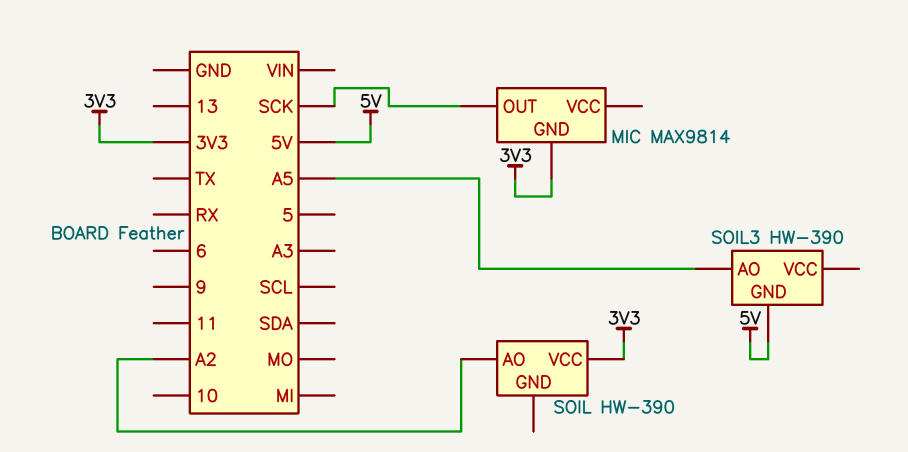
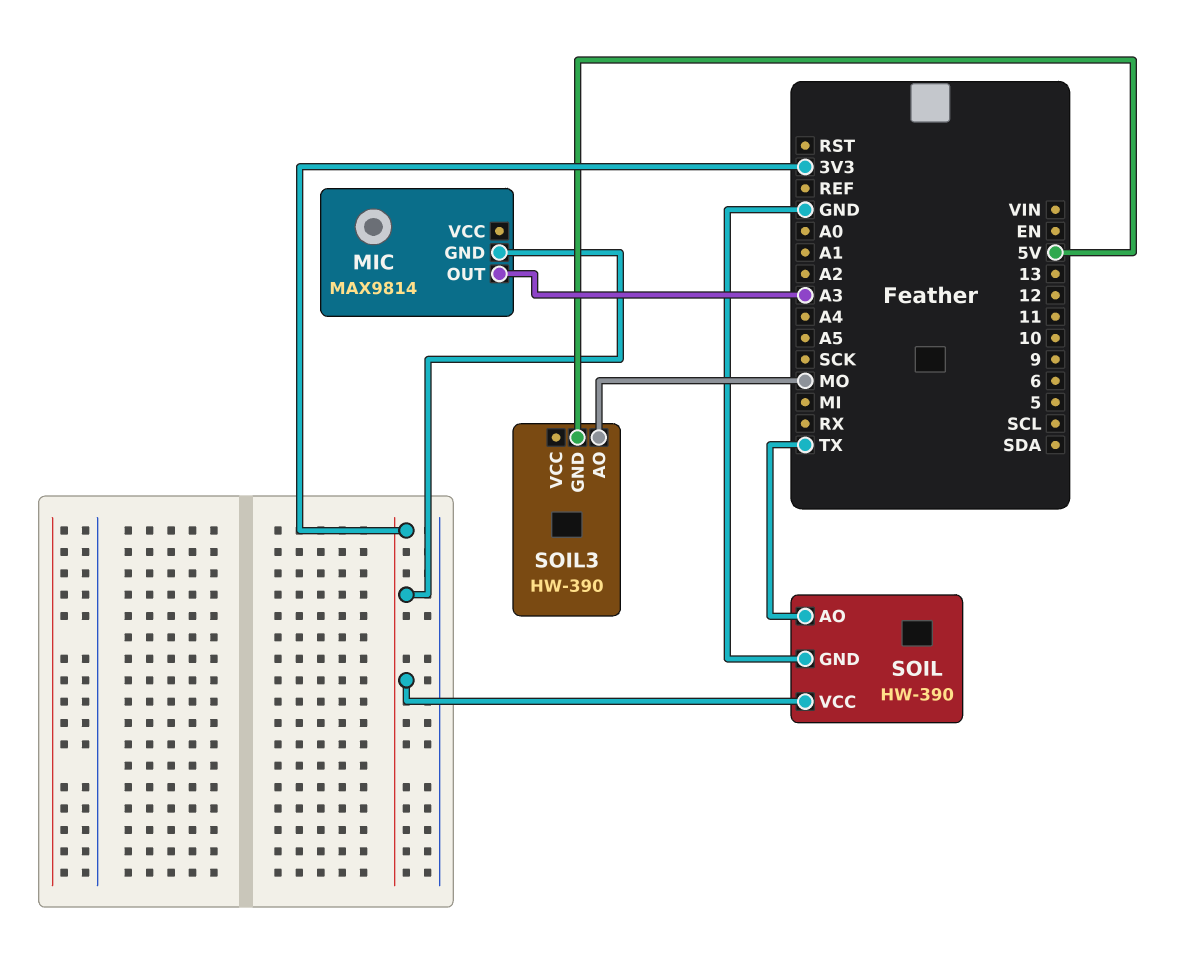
MIC pin OUT: SCK -> A3
SOIL pin AO: A2 -> TX
SOIL pin GND: none -> GND
SOIL3 pin AO: A5 -> MO

